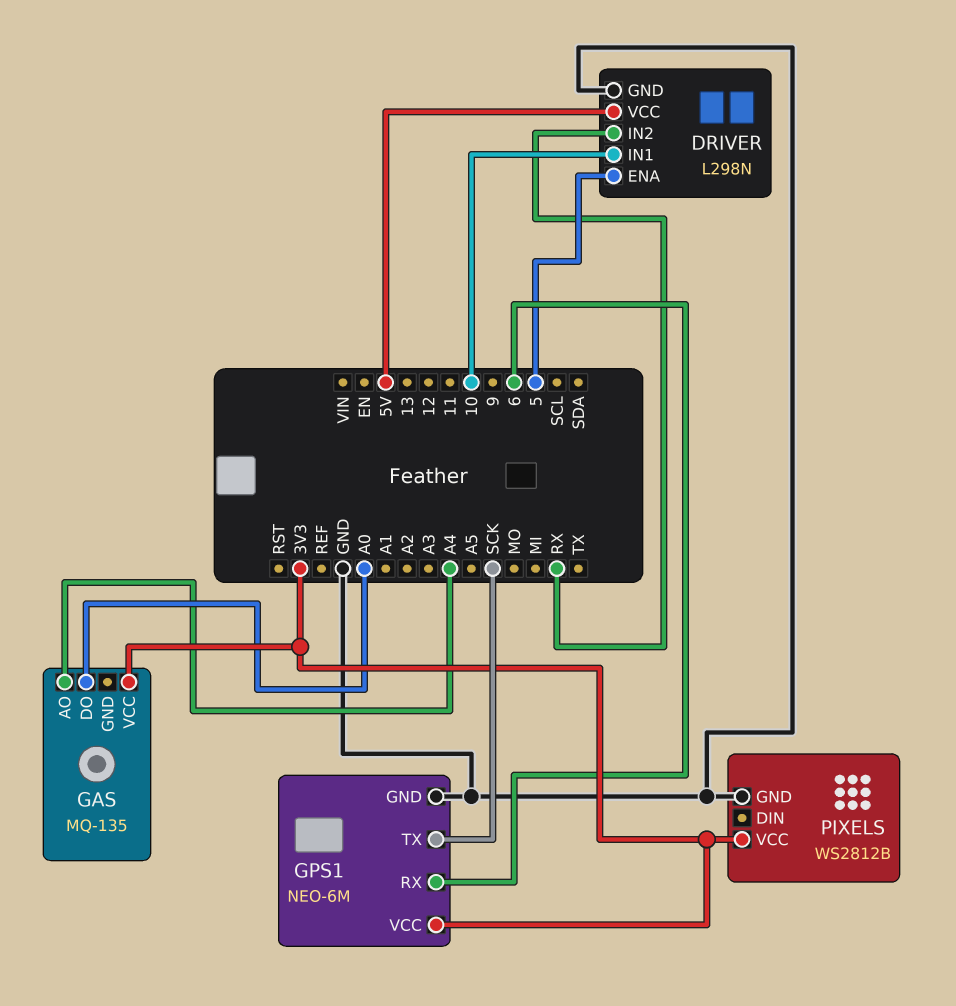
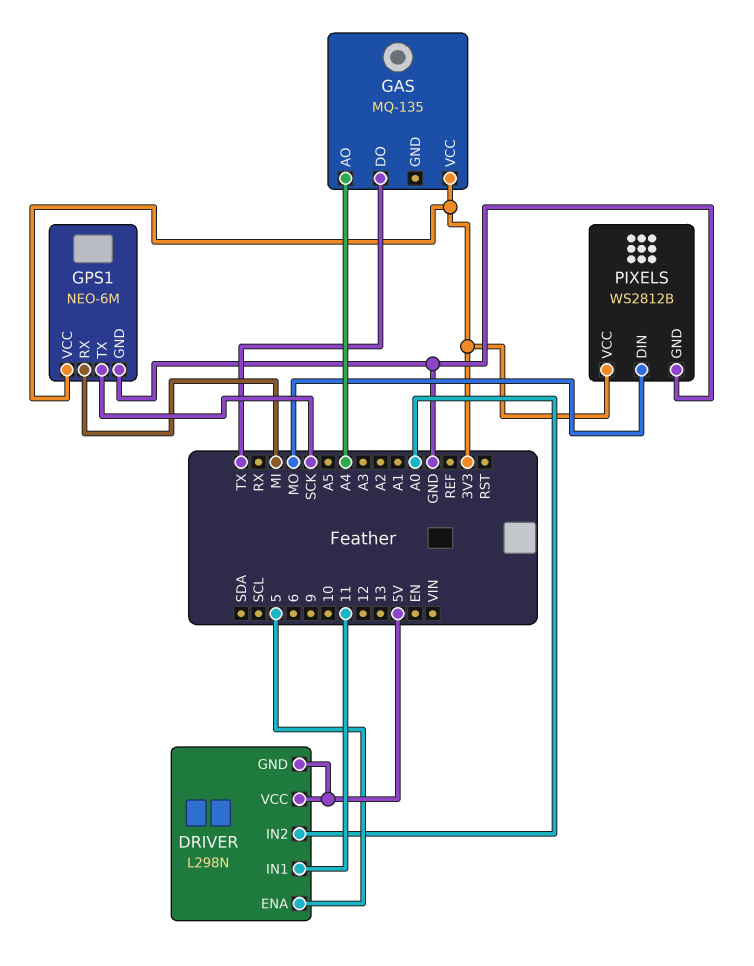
DRIVER pin GND: GND -> 5V
DRIVER pin IN1: 10 -> 11
DRIVER pin IN2: RX -> A0
GAS pin DO: A0 -> TX
GPS1 pin RX: 6 -> MI
PIXELS pin DIN: none -> MO

